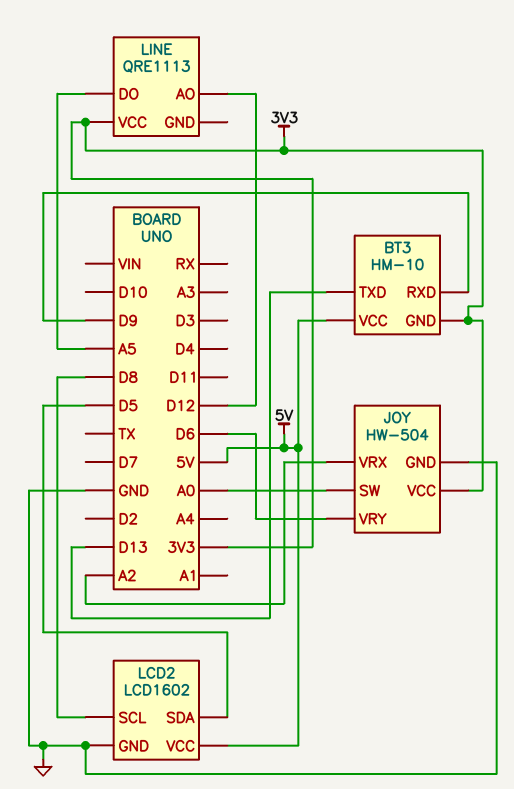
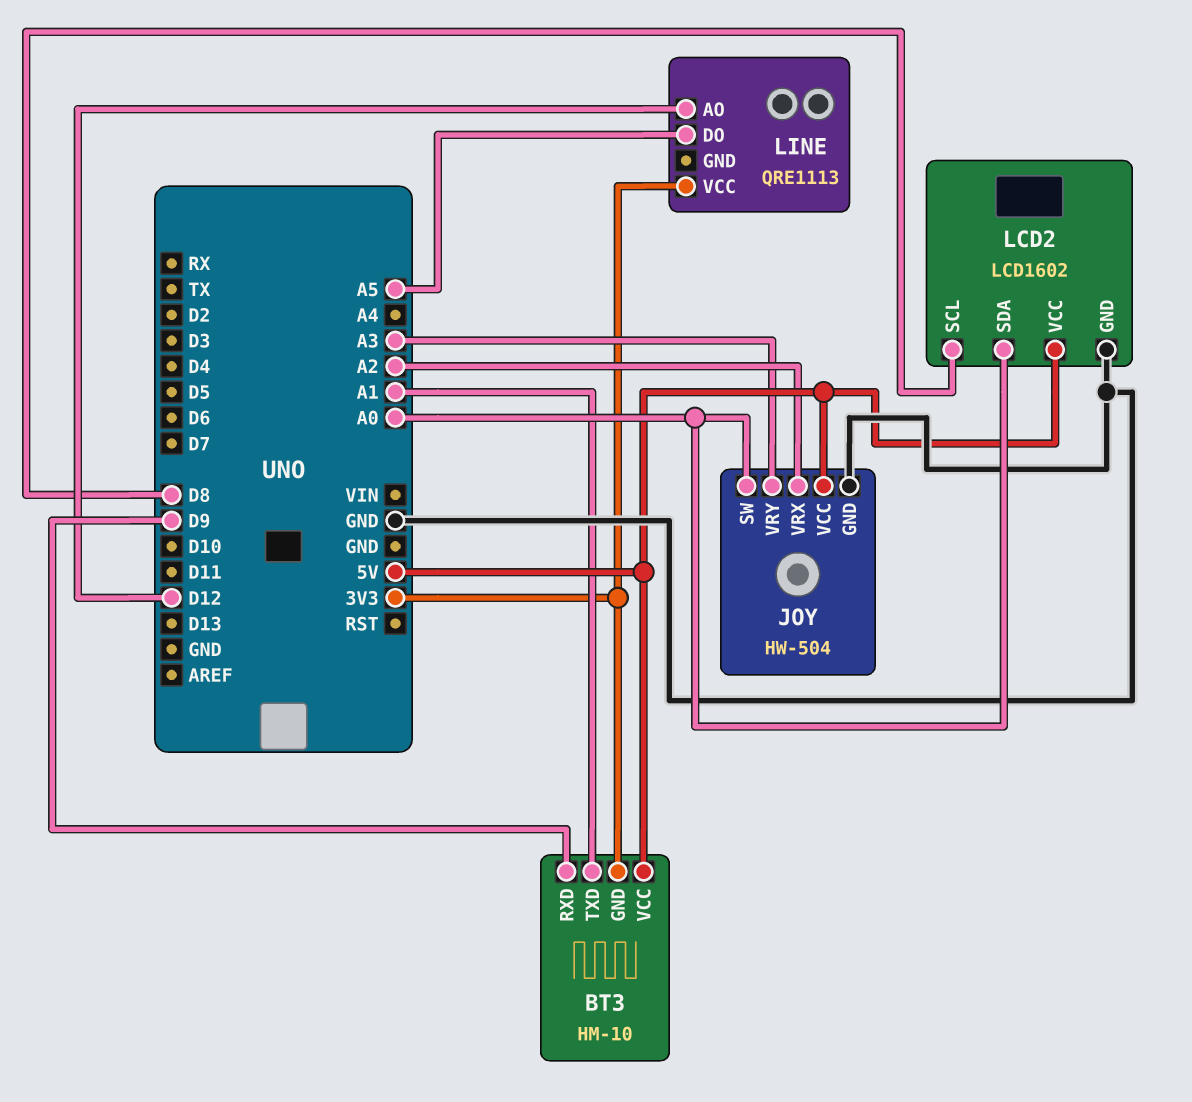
BT3 pin TXD: D13 -> A1
JOY pin VCC: 3V3 -> 5V
JOY pin VRY: D6 -> A3
LCD2 pin SDA: D5 -> A0

